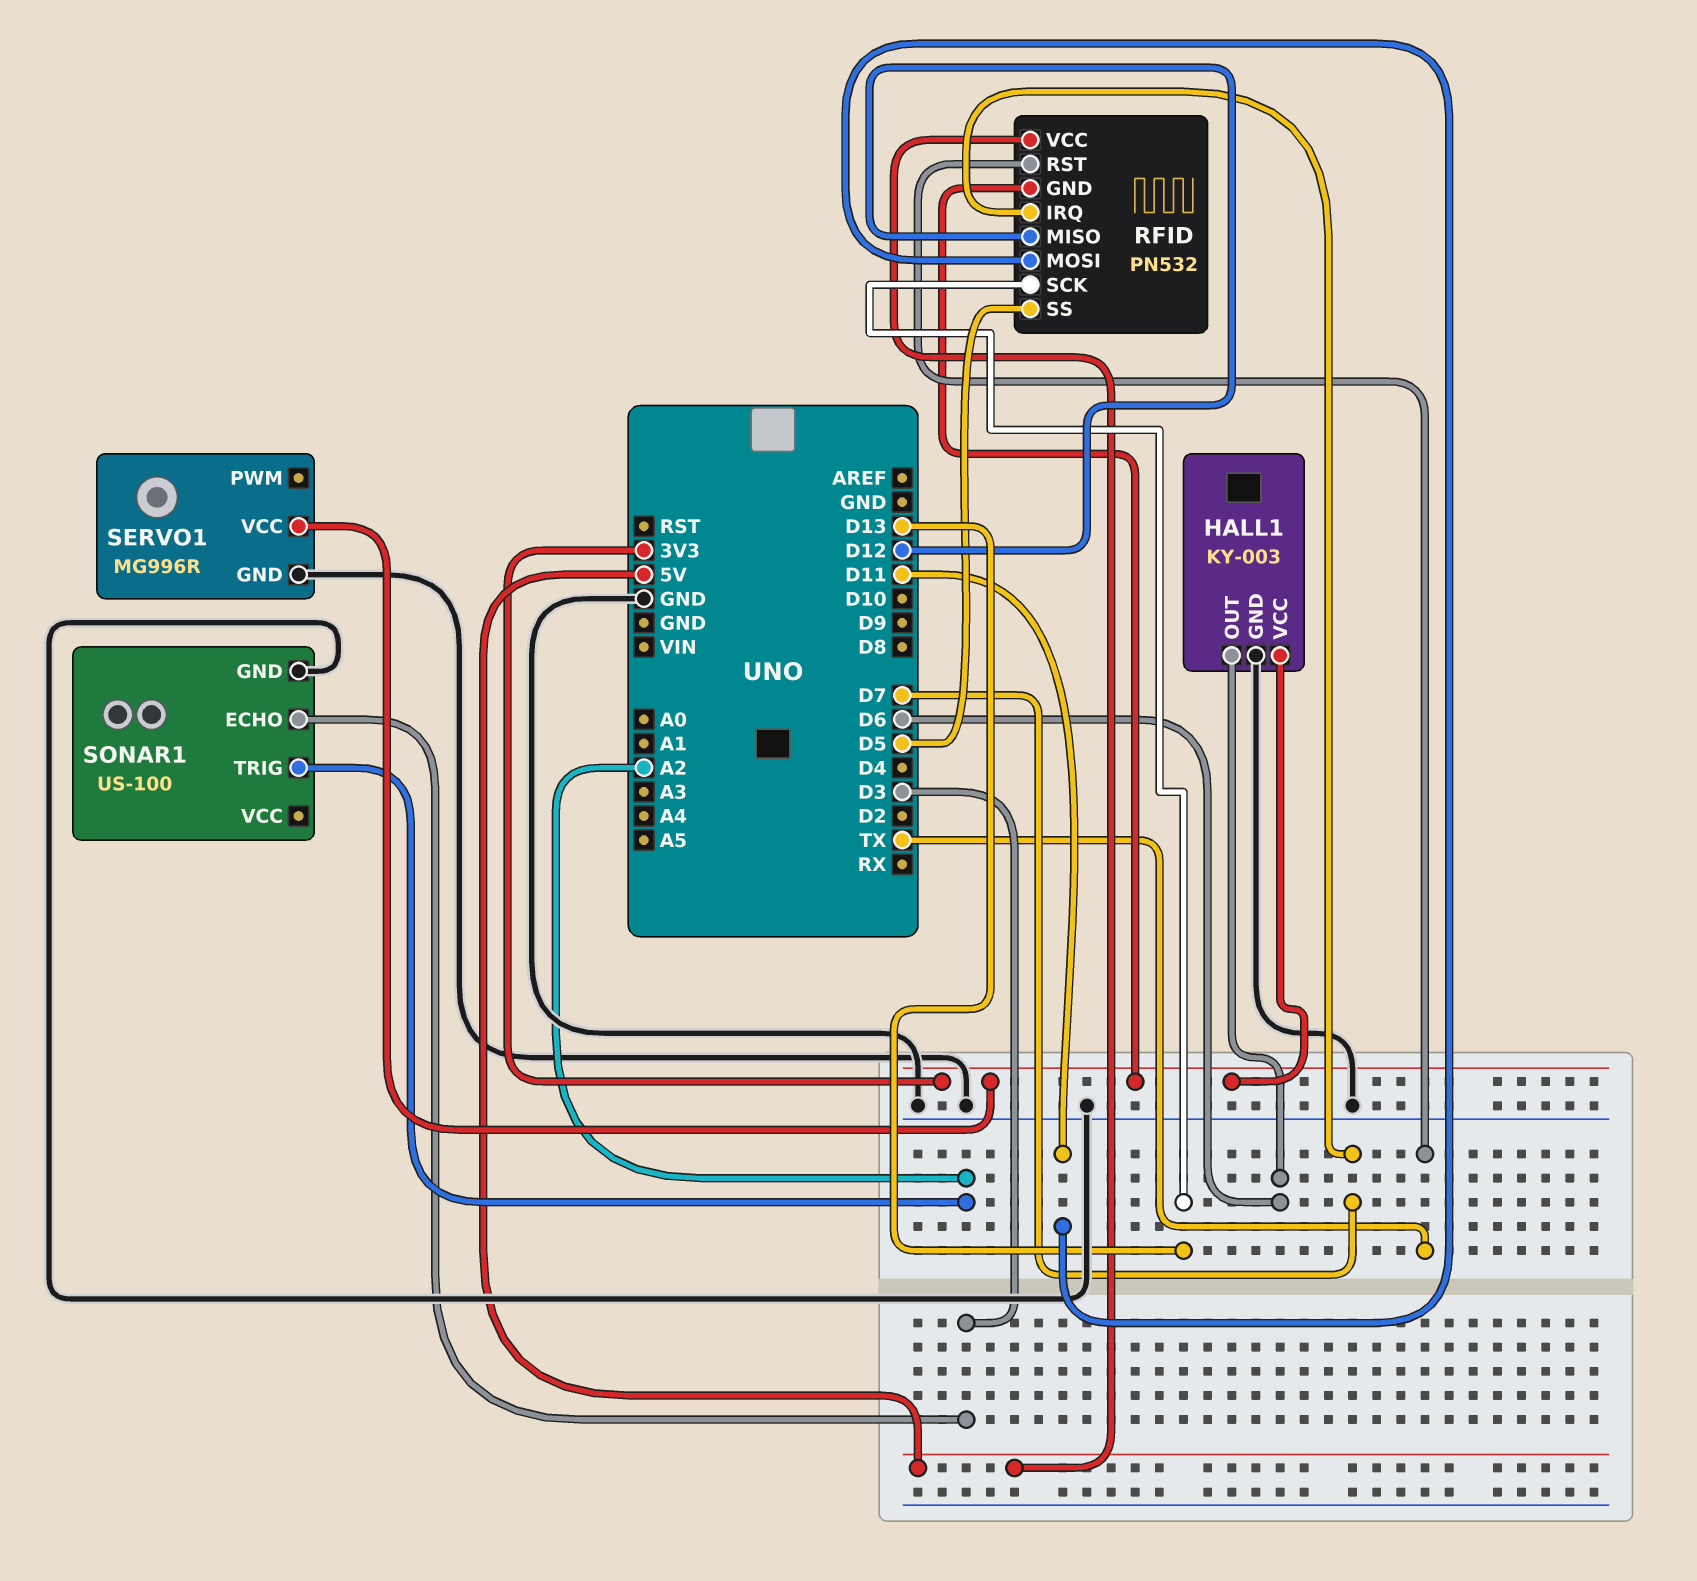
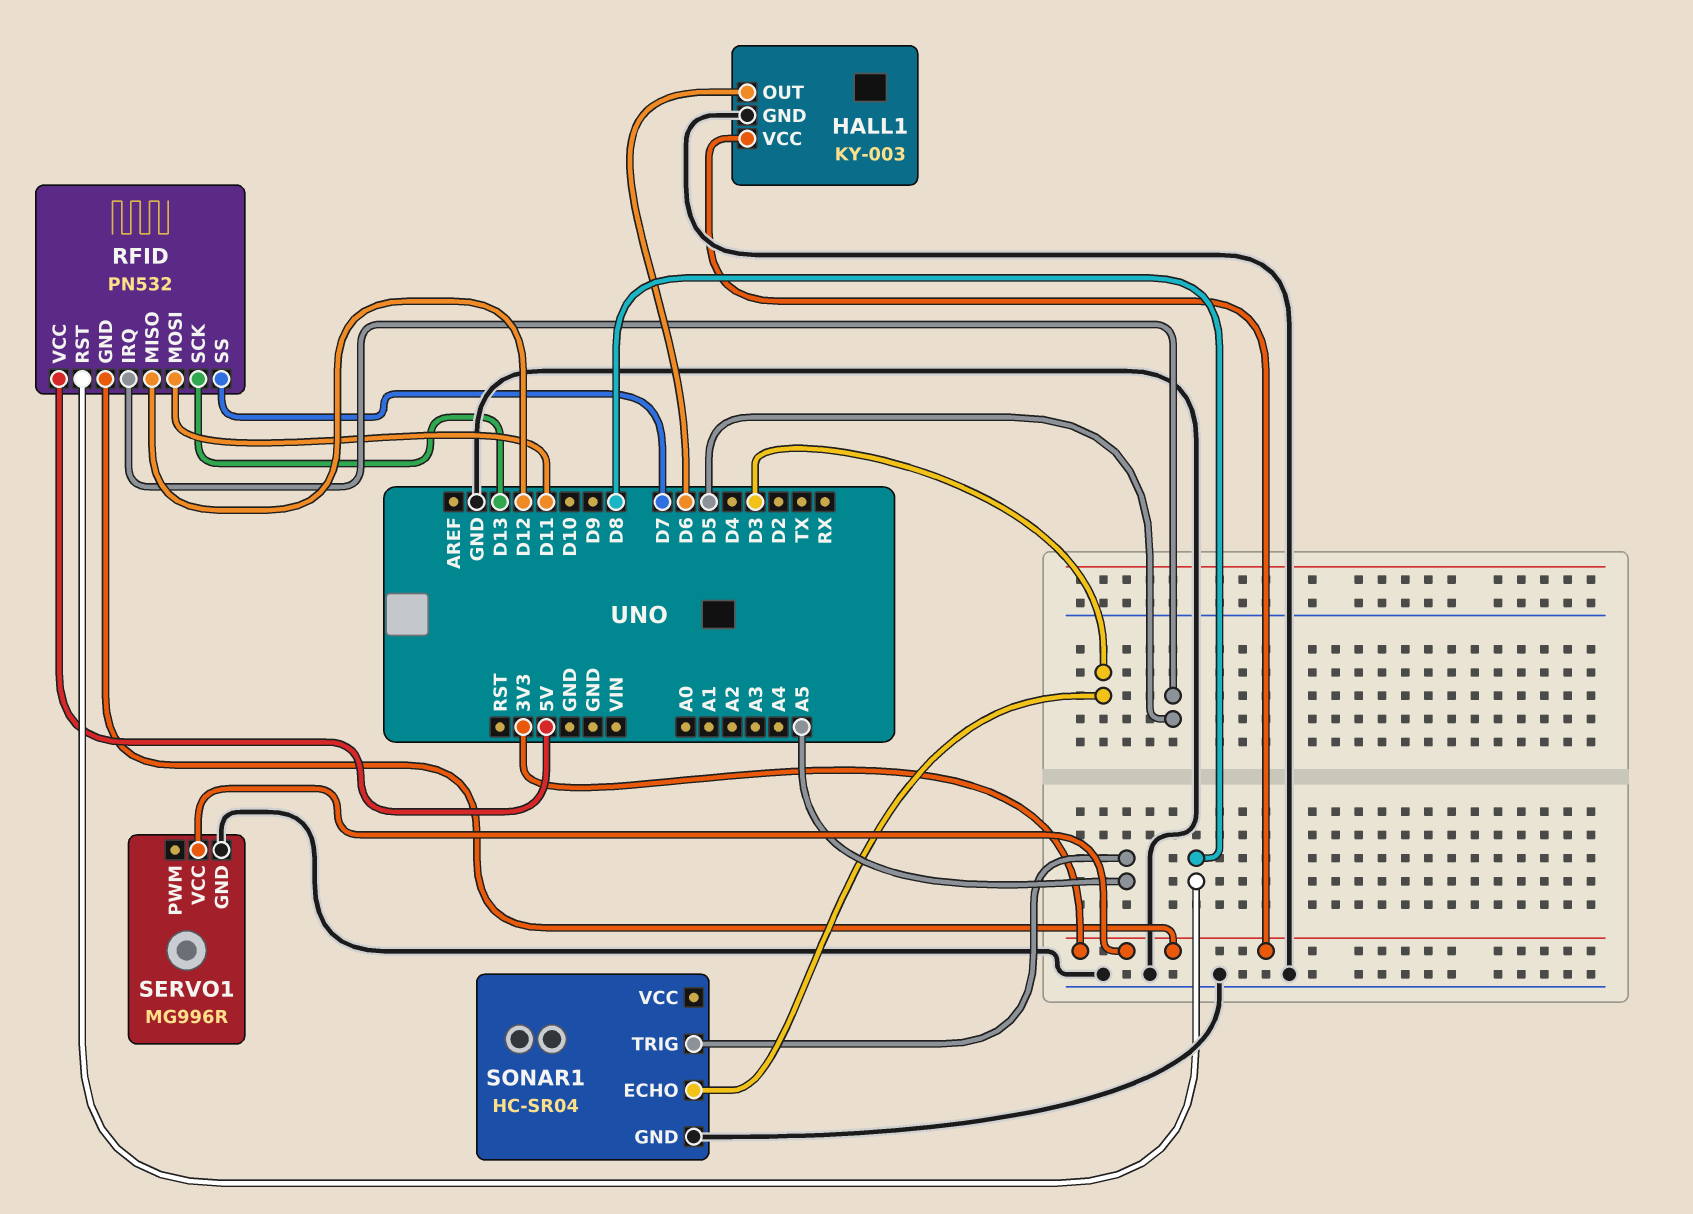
RFID pin IRQ: D7 -> D5
RFID pin RST: TX -> D8
RFID pin SS: D5 -> D7
SONAR1: US-100 -> HC-SR04
SONAR1 pin TRIG: A2 -> A5

